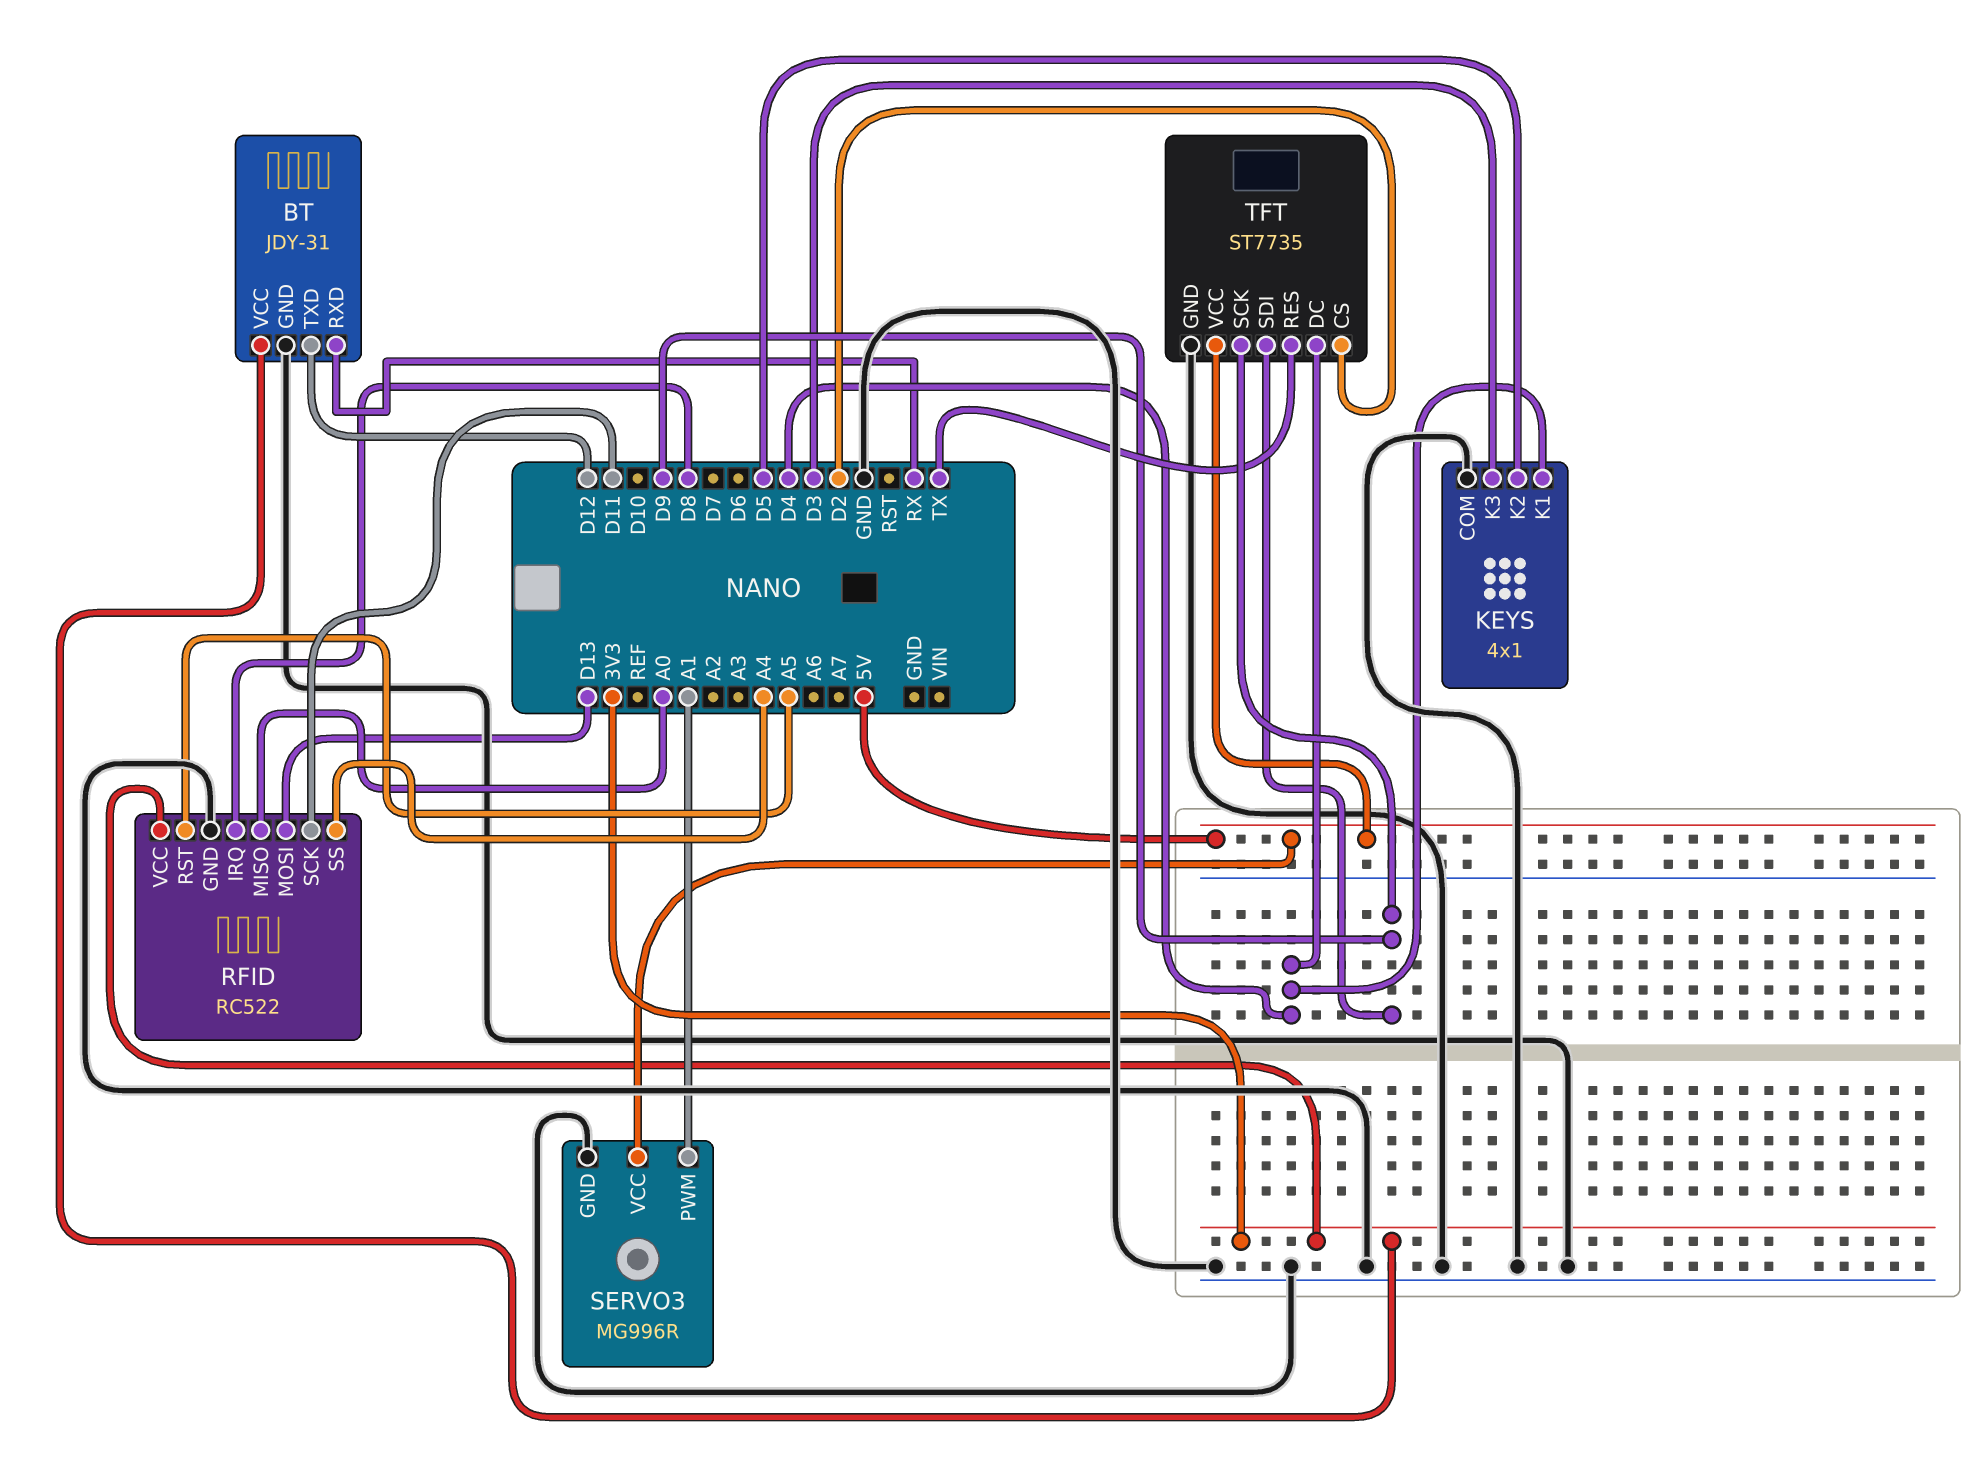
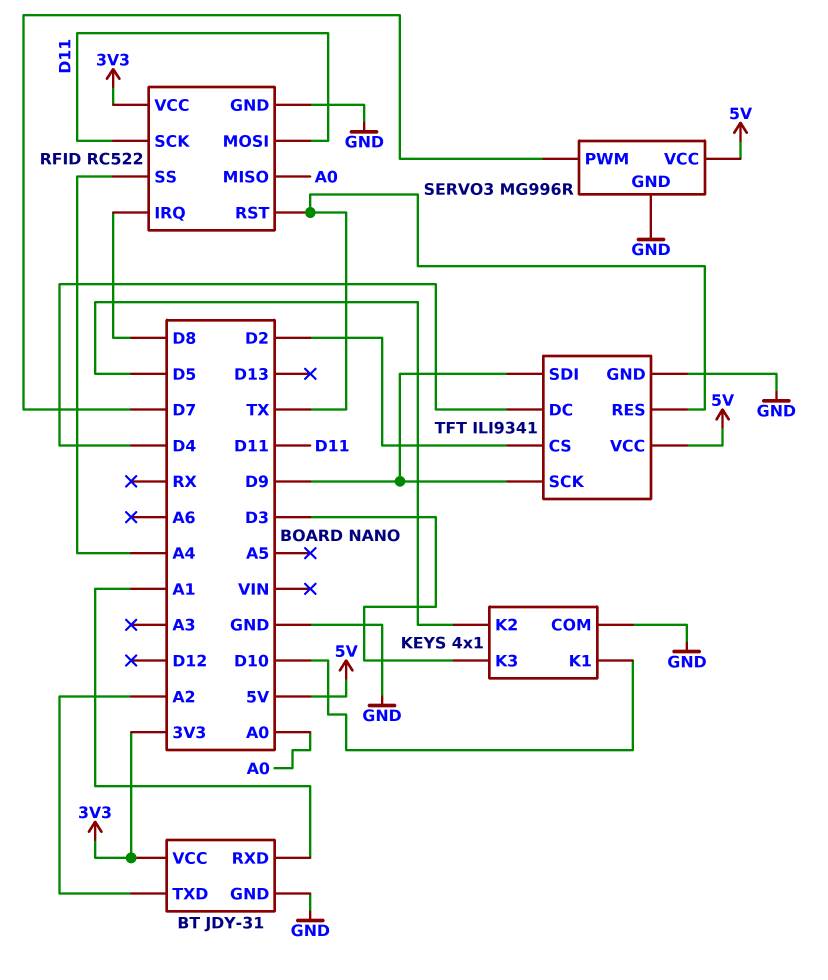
BT pin RXD: RX -> A1
BT pin TXD: D12 -> A2
KEYS pin K1: D4 -> D10
RFID pin MOSI: D13 -> D11
RFID pin RST: A5 -> TX
SERVO3 pin PWM: A1 -> D7
TFT: ST7735 -> ILI9341

